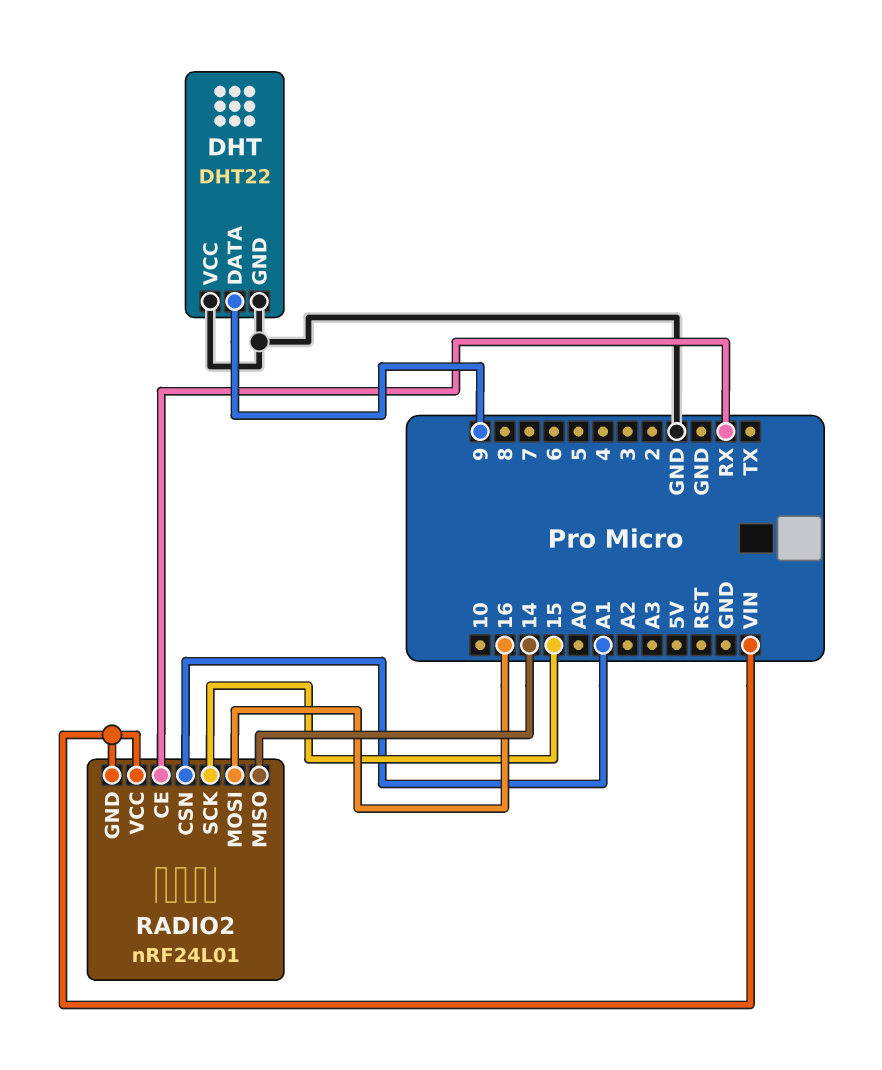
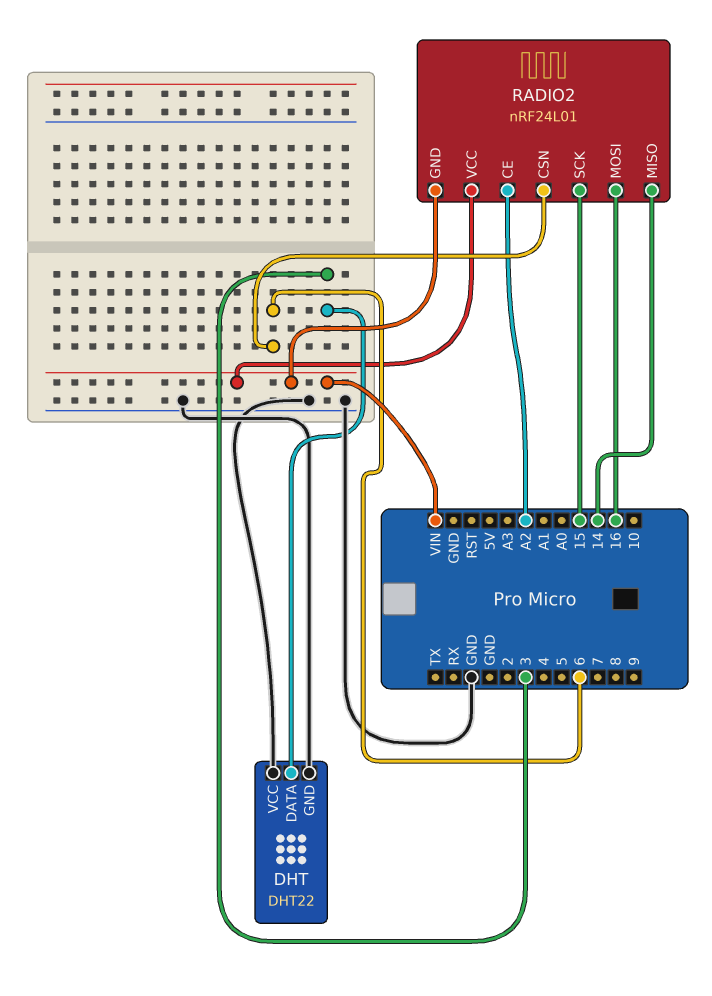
DHT pin DATA: 9 -> 3
RADIO2 pin CE: RX -> A2
RADIO2 pin CSN: A1 -> 6

